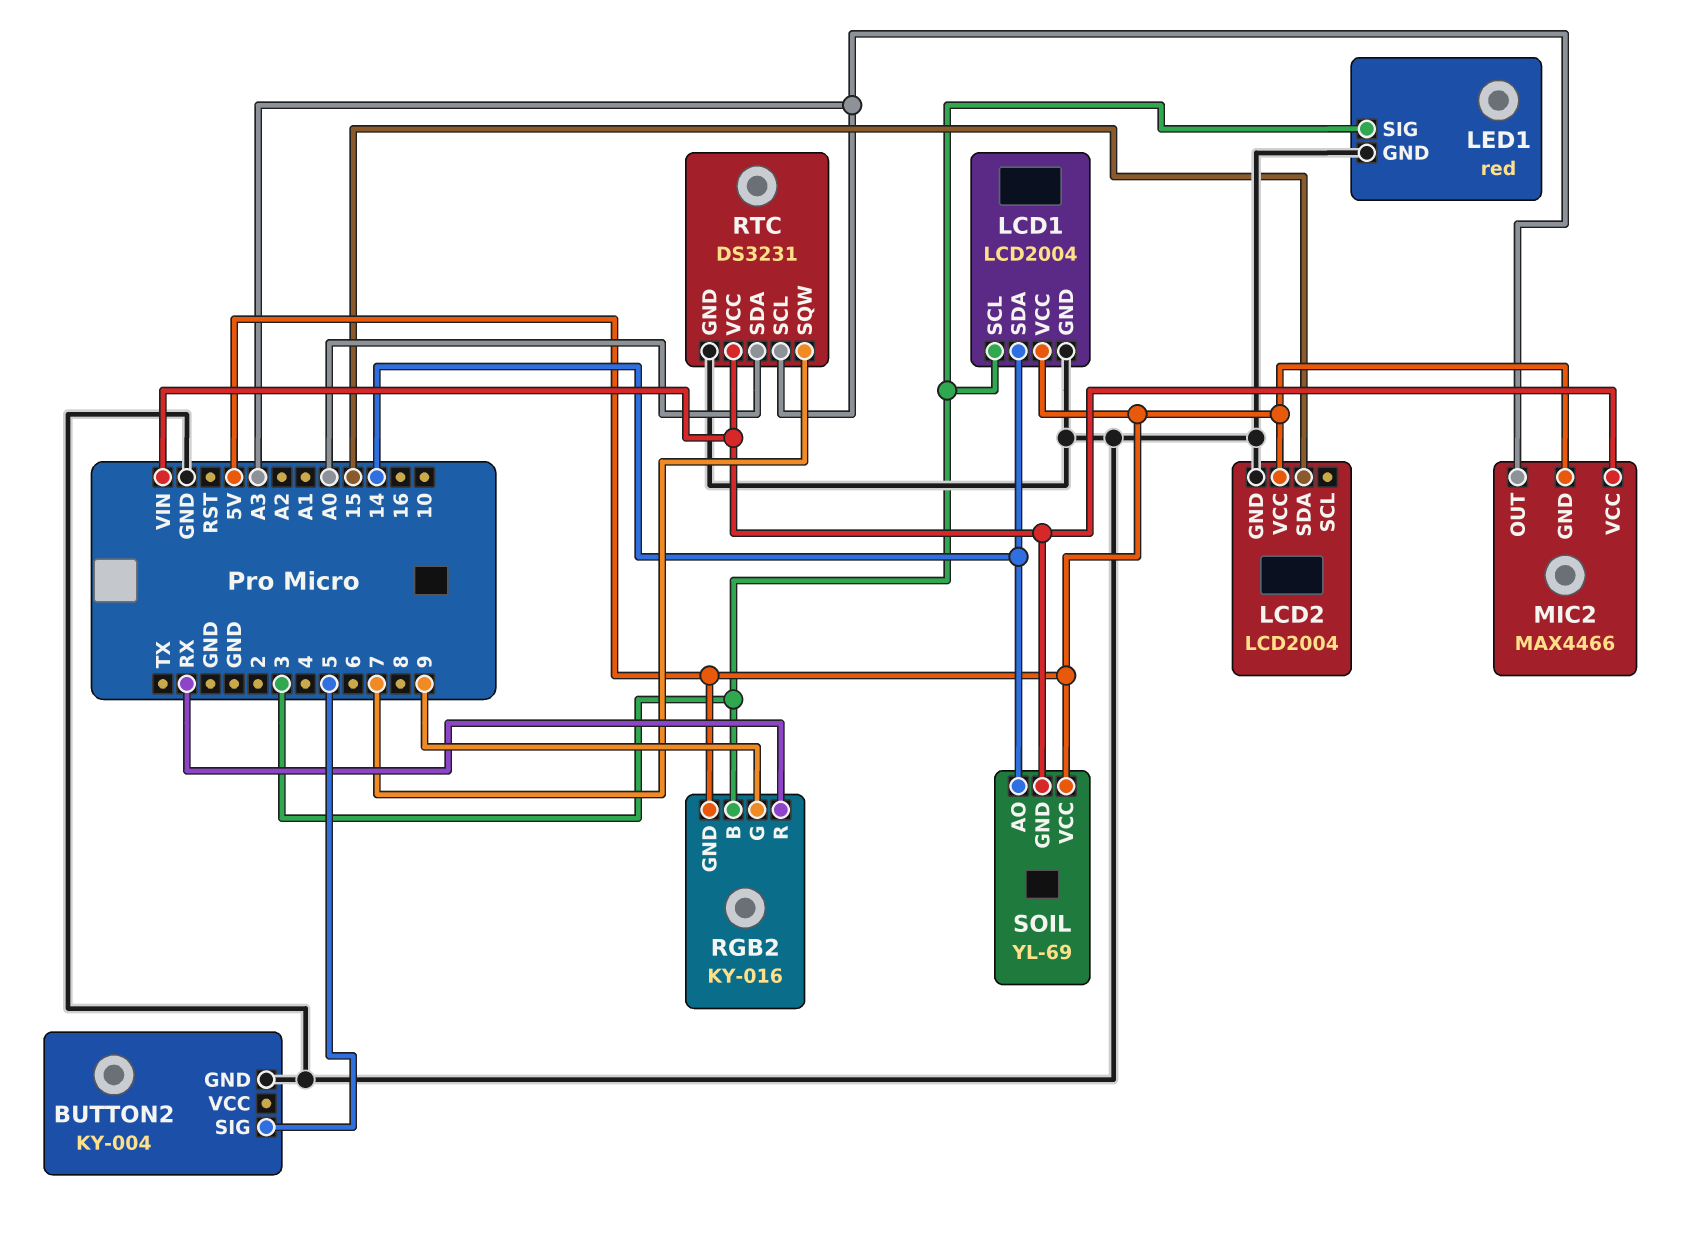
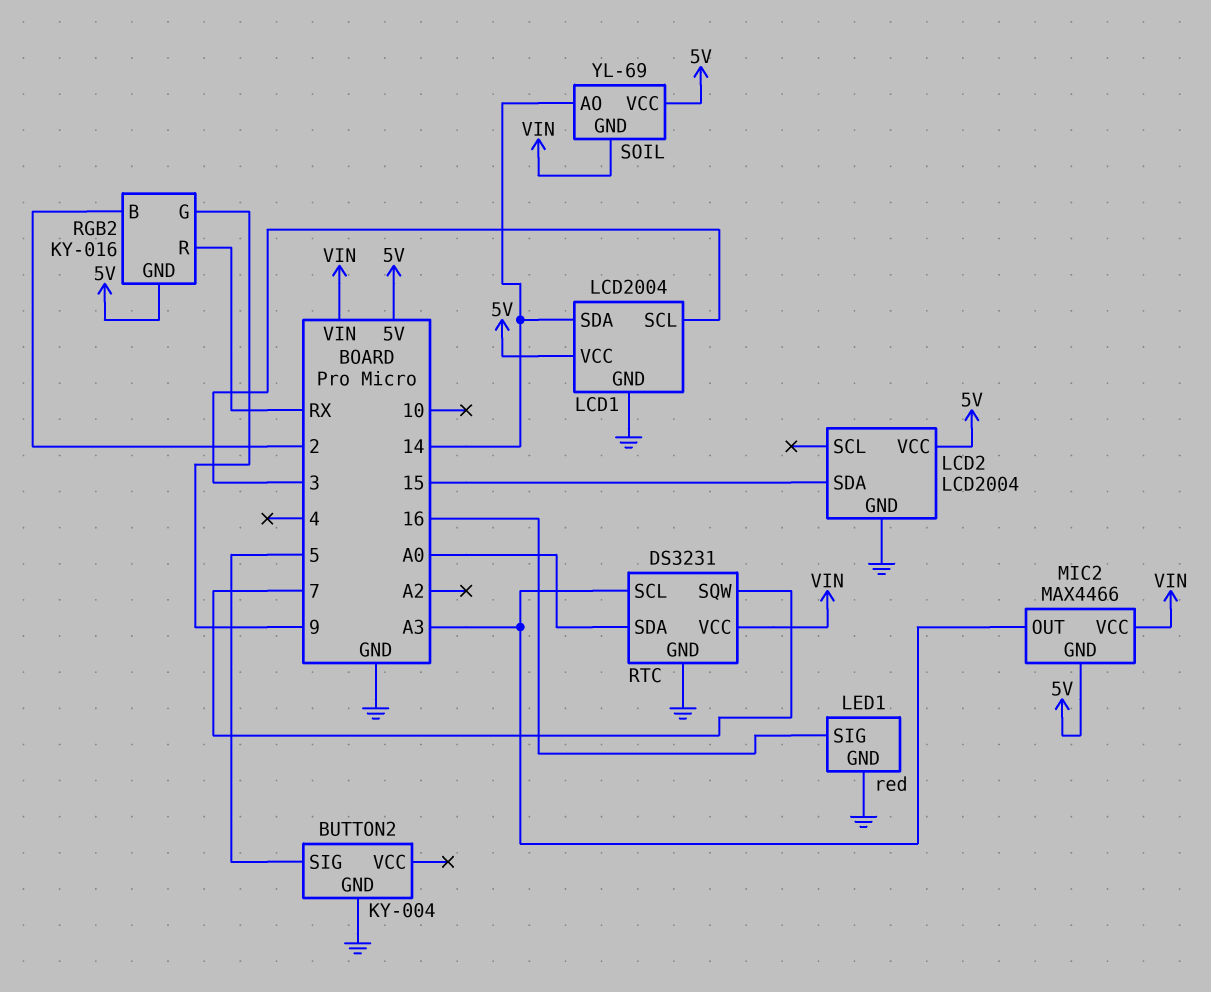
LED1 pin SIG: 3 -> 16
RGB2 pin B: 3 -> 2

